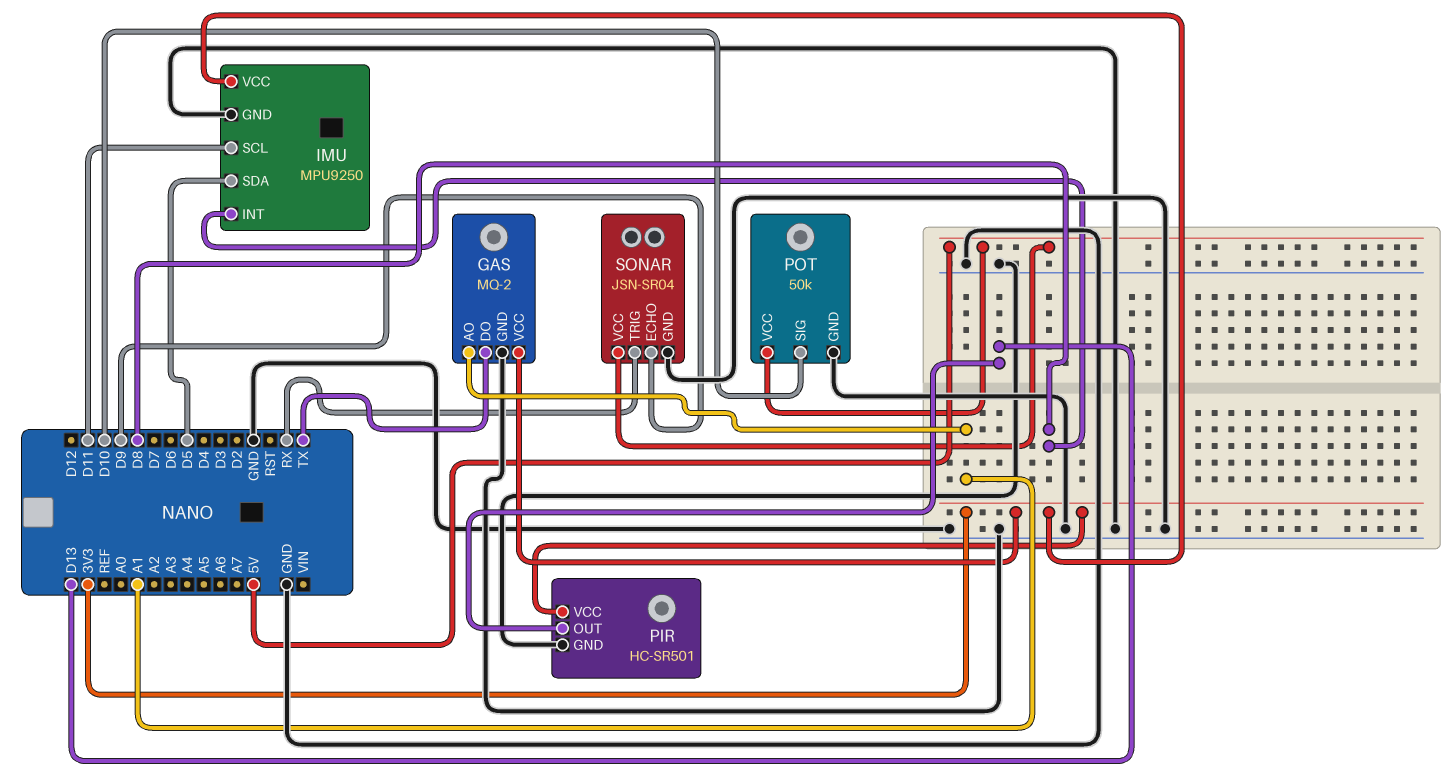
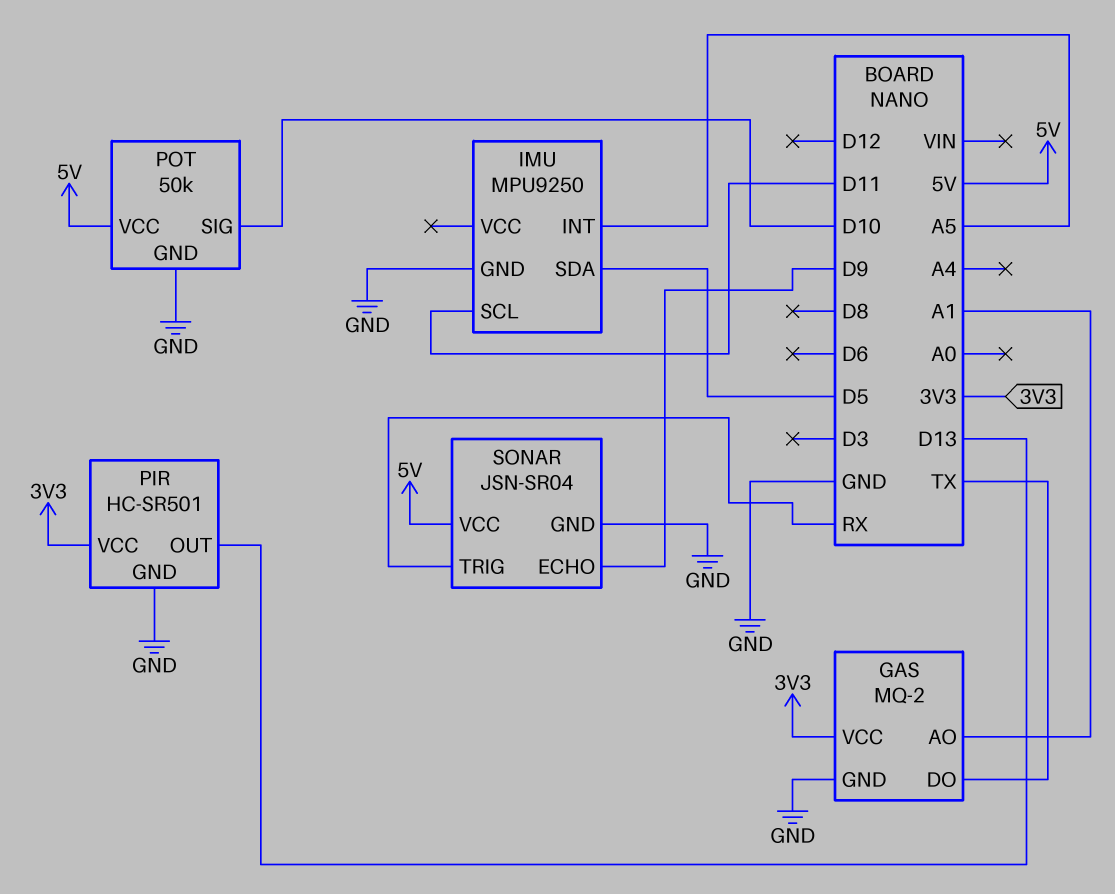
IMU pin INT: D8 -> A5
IMU pin VCC: 3V3 -> none

